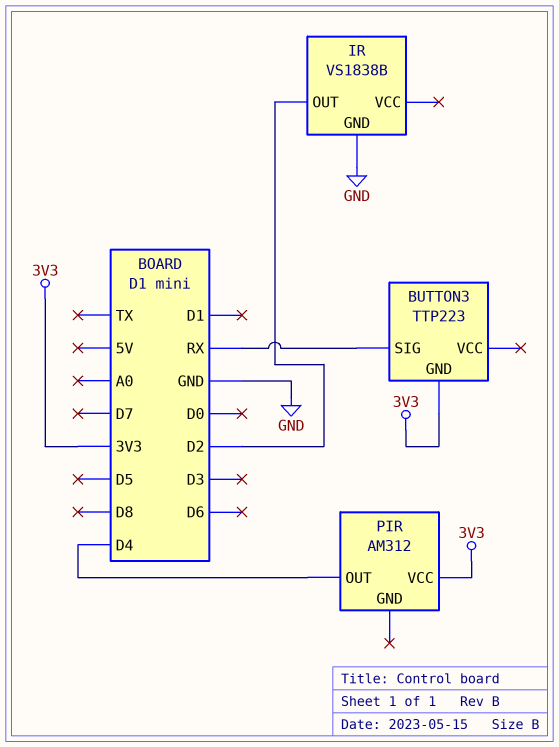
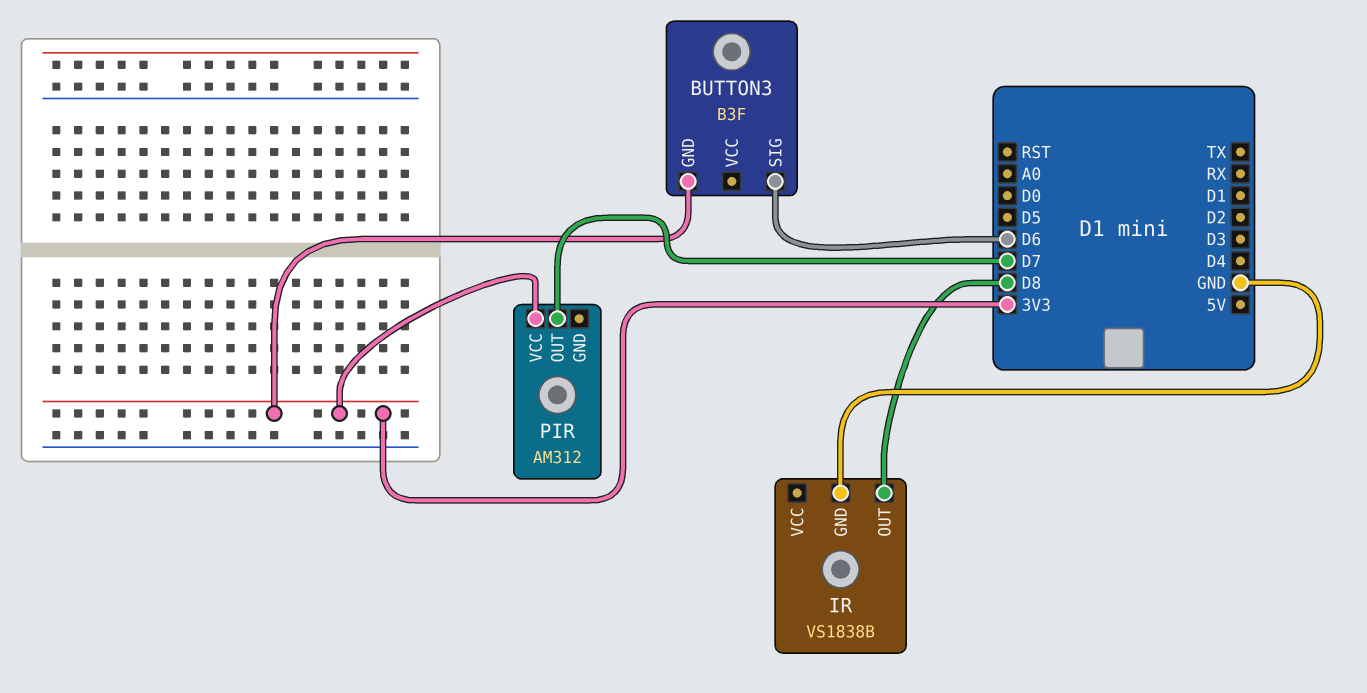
BUTTON3: TTP223 -> B3F
BUTTON3 pin SIG: RX -> D6
IR pin OUT: D2 -> D8
PIR pin OUT: D4 -> D7

